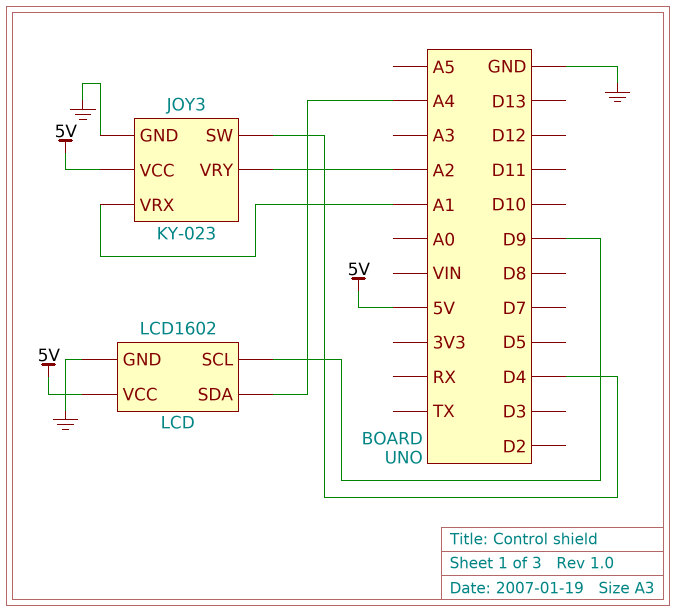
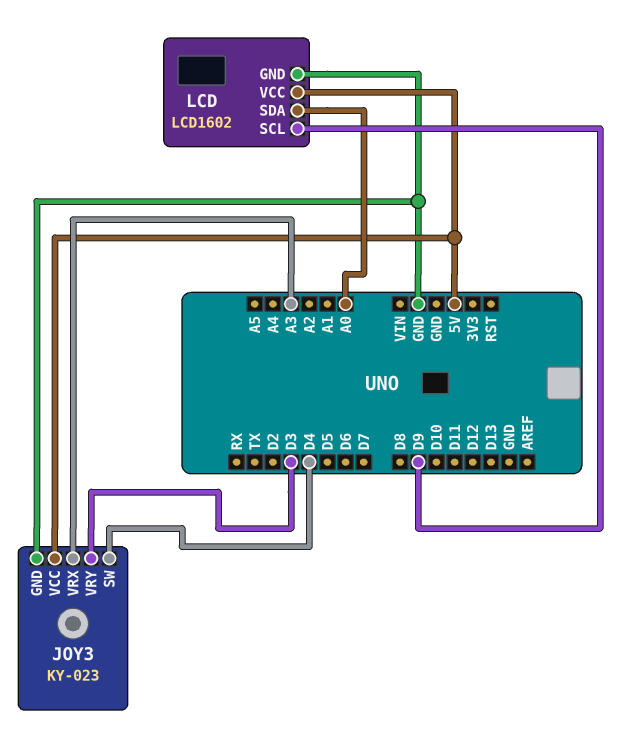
JOY3 pin VRX: A1 -> A3
JOY3 pin VRY: A2 -> D3
LCD pin SDA: A4 -> A0

